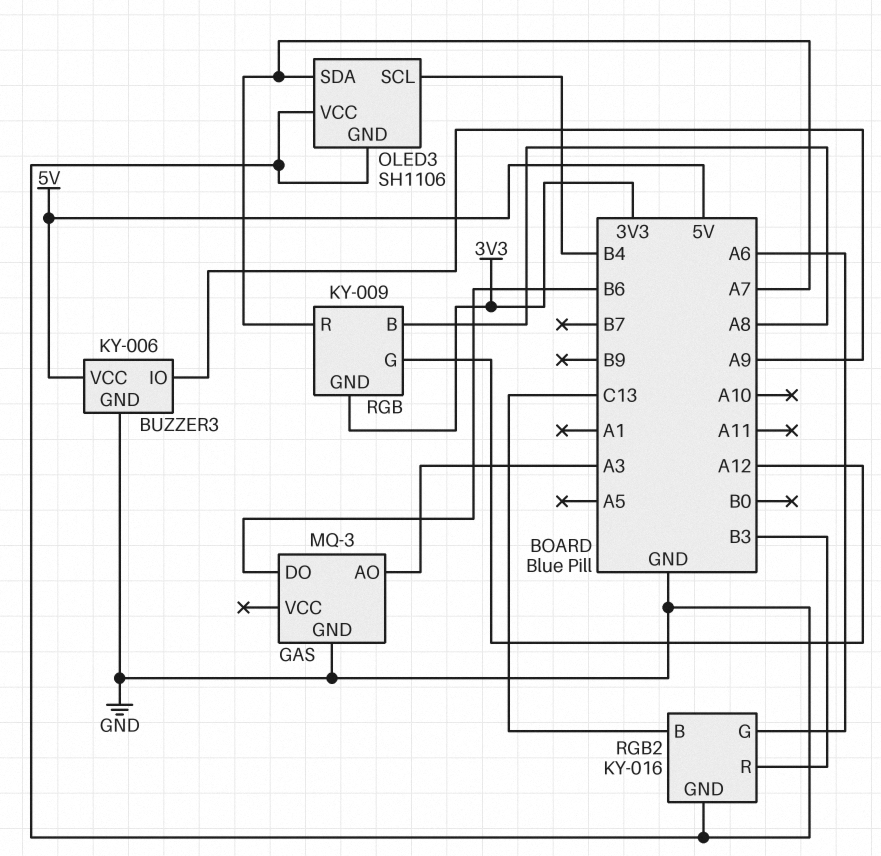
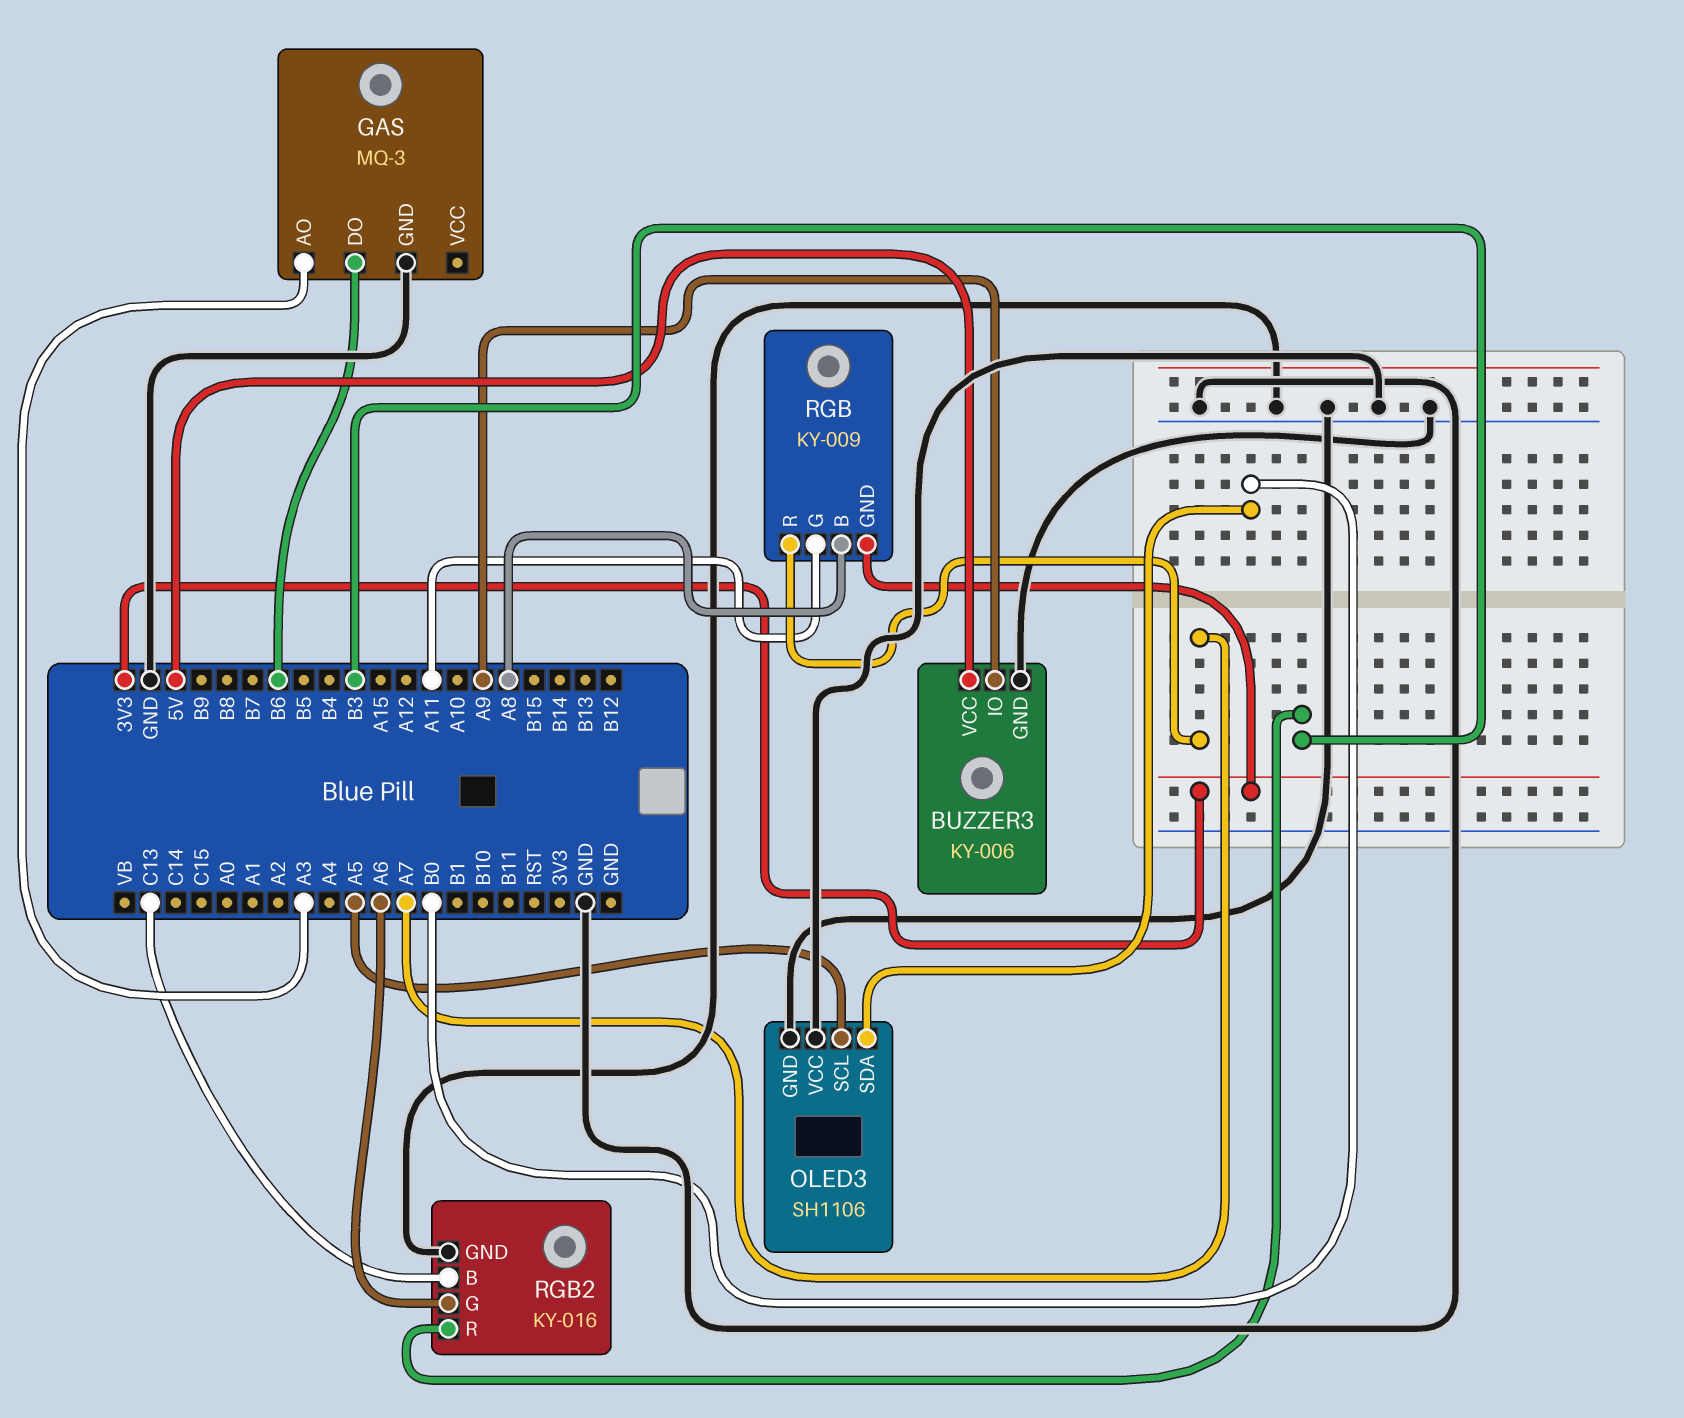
OLED3 pin SCL: B4 -> A5
OLED3 pin SDA: A7 -> B0
RGB pin G: A12 -> A11

